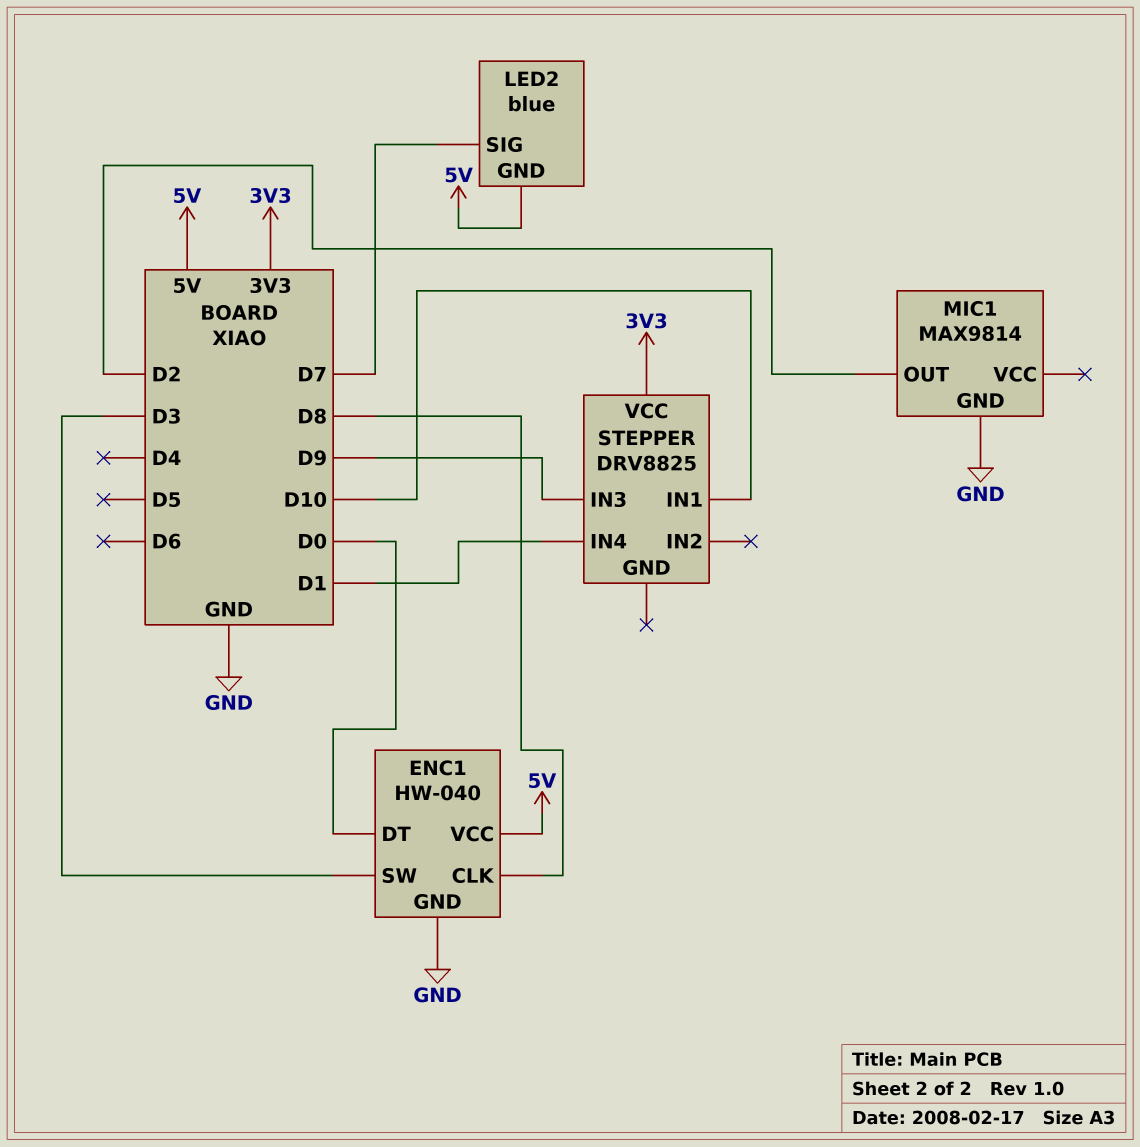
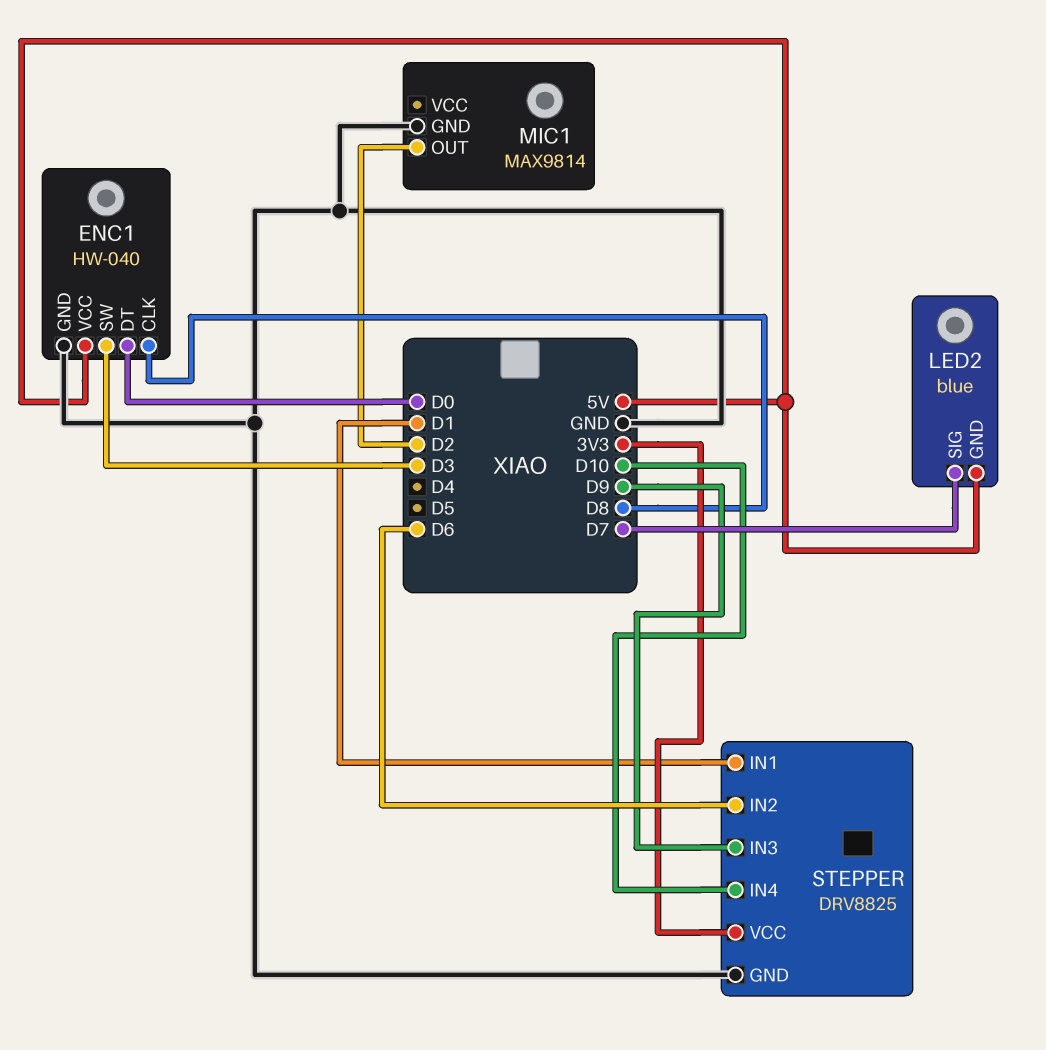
STEPPER pin GND: none -> GND
STEPPER pin IN1: D10 -> D1
STEPPER pin IN2: none -> D6
STEPPER pin IN4: D1 -> D10

